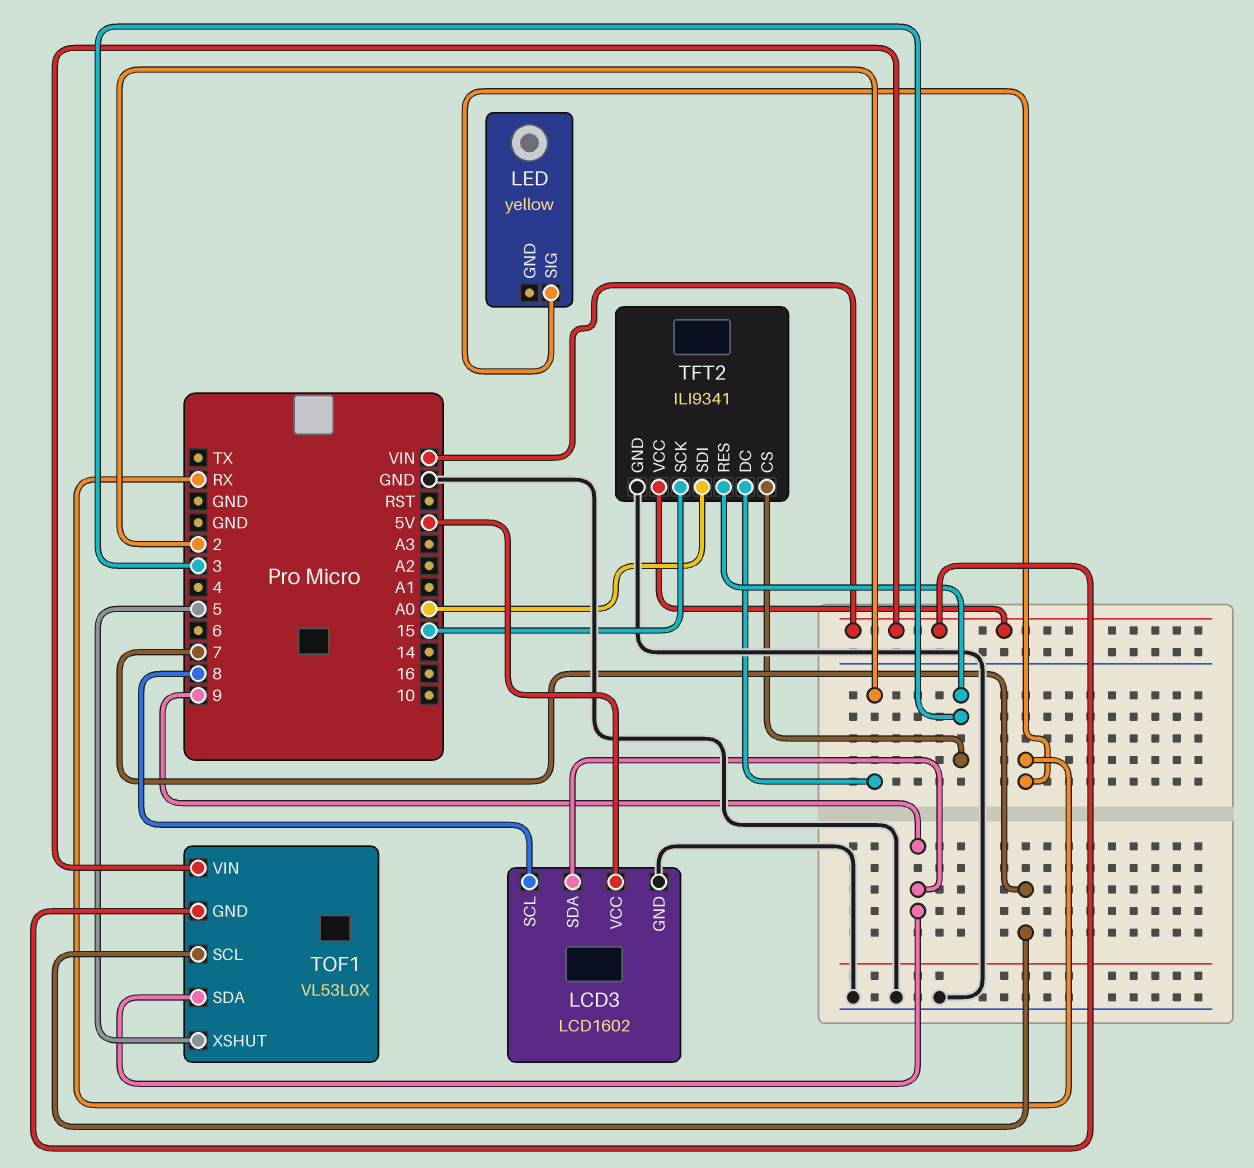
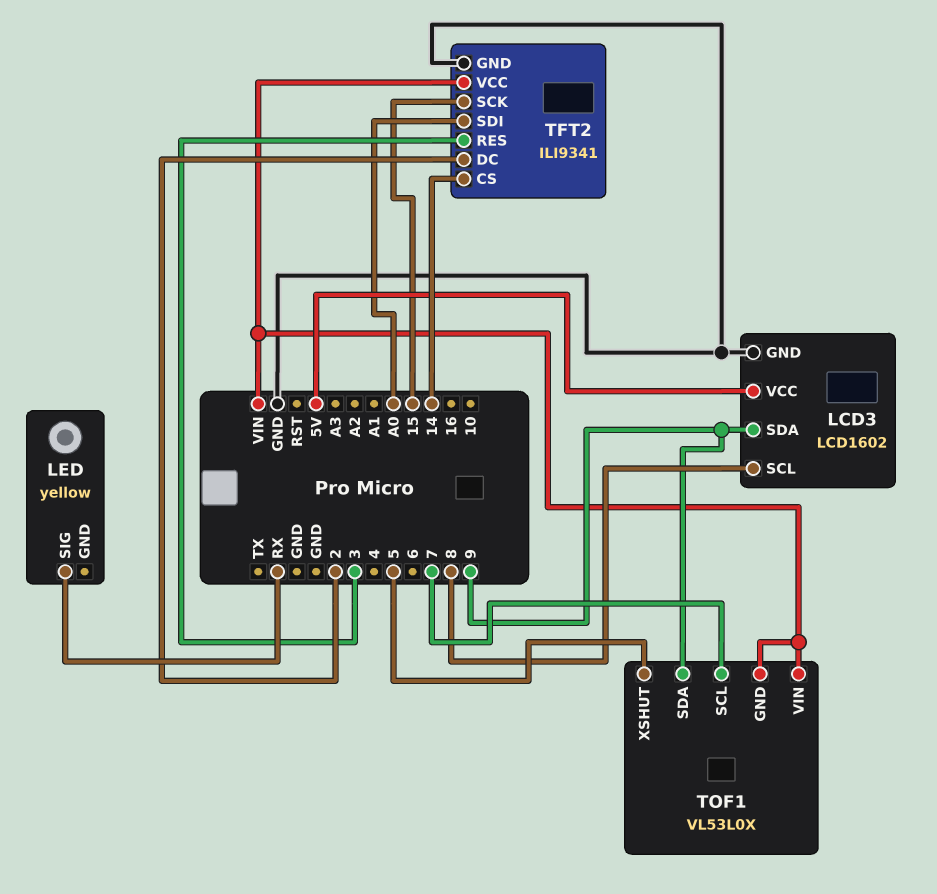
TFT2 pin CS: 3 -> 14

